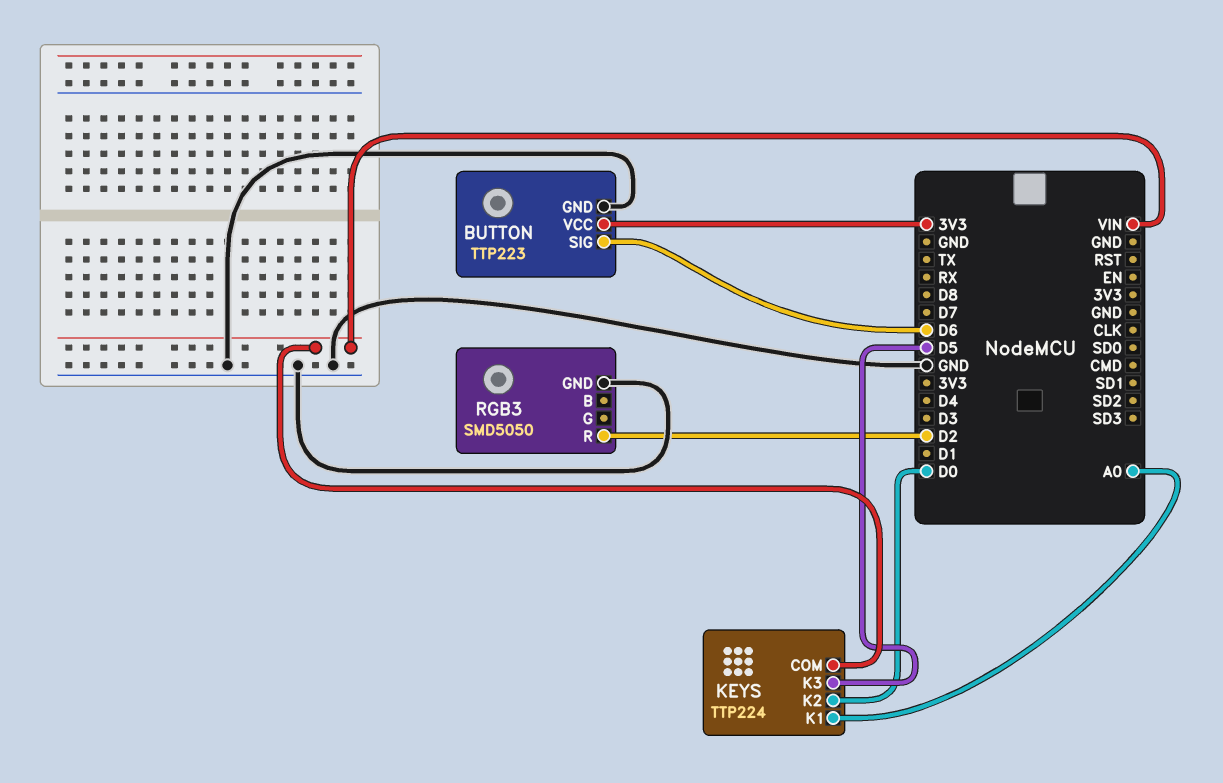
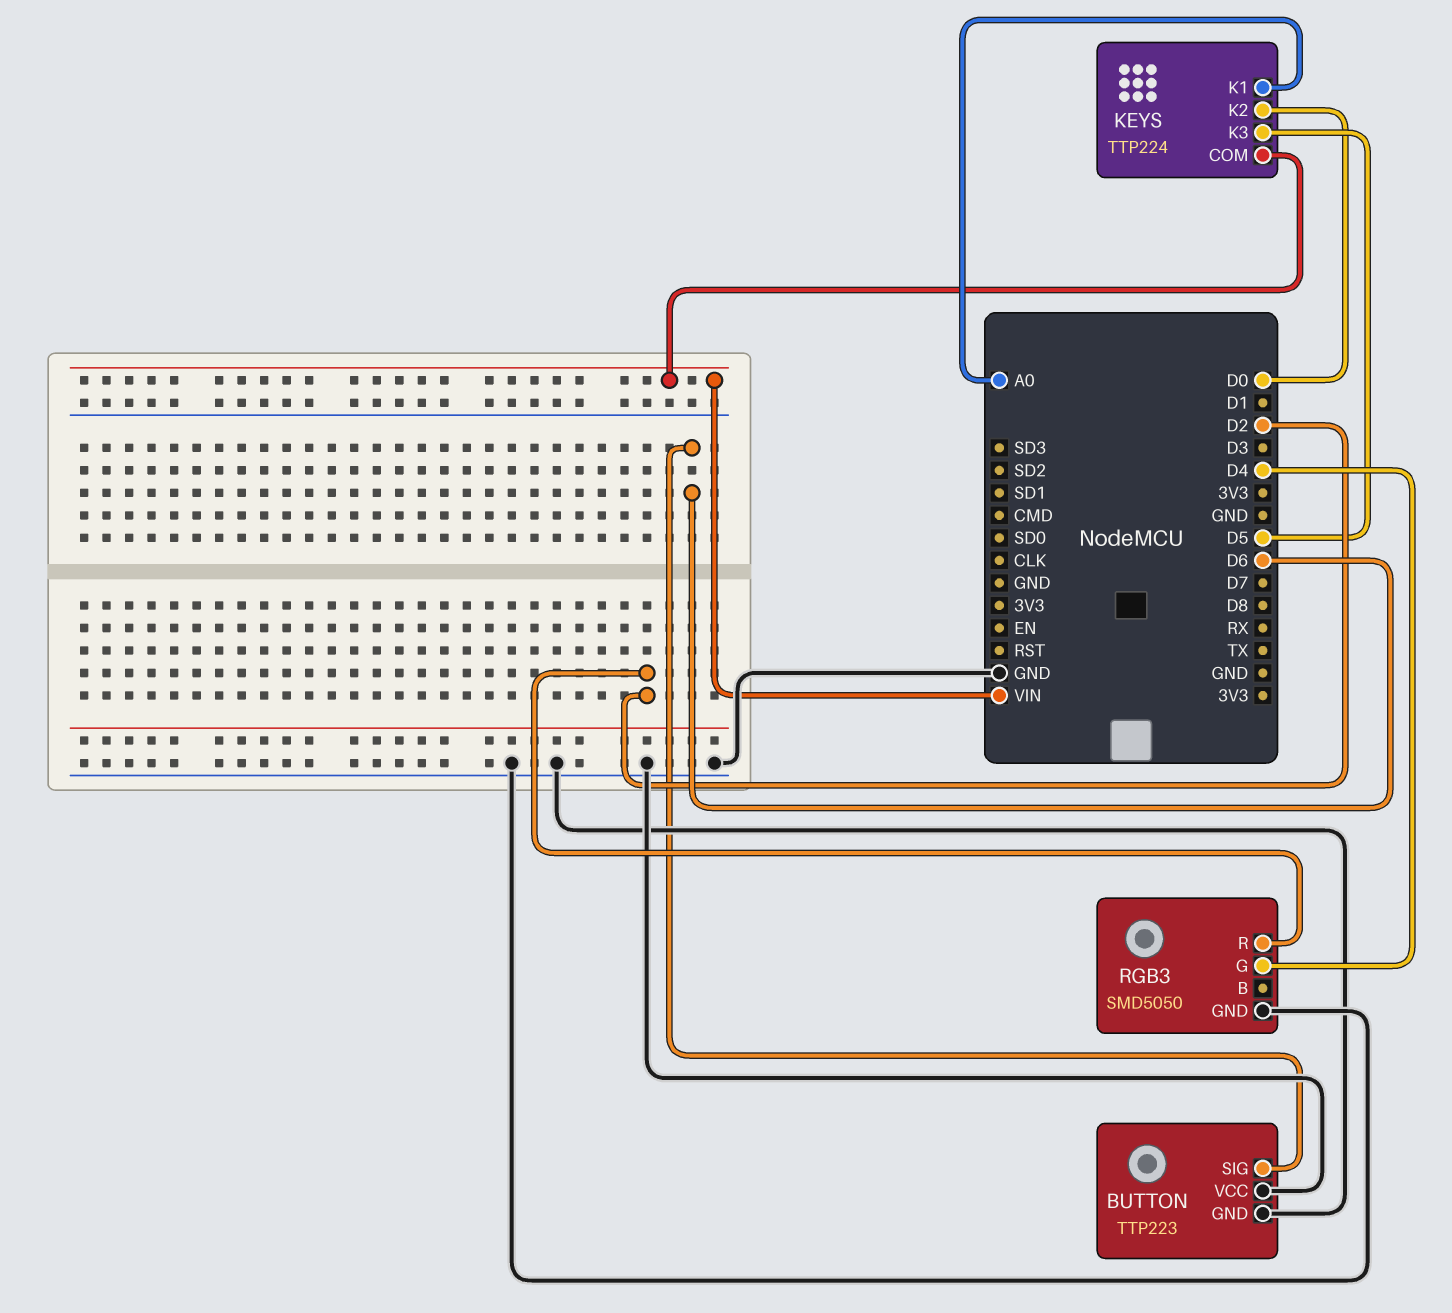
BUTTON pin VCC: 3V3 -> GND
RGB3 pin G: none -> D4

